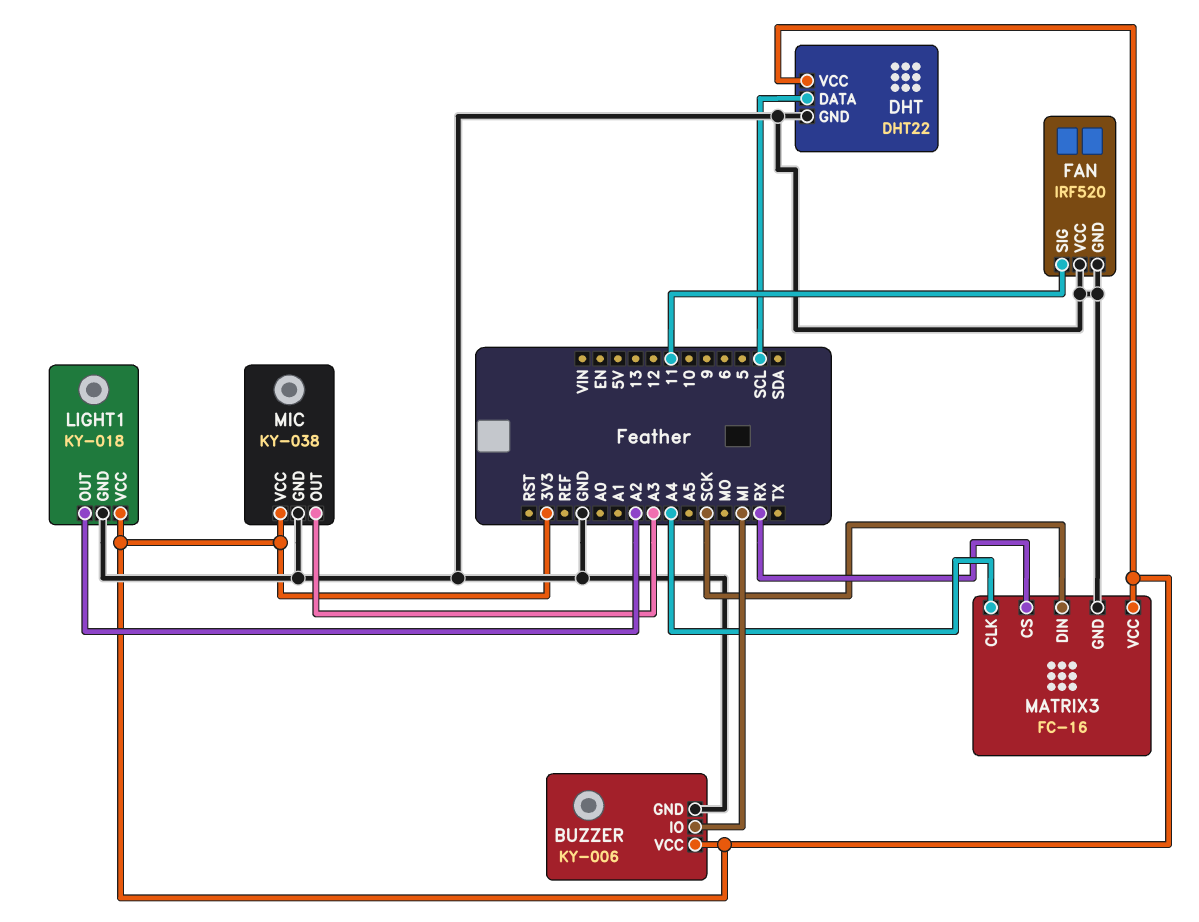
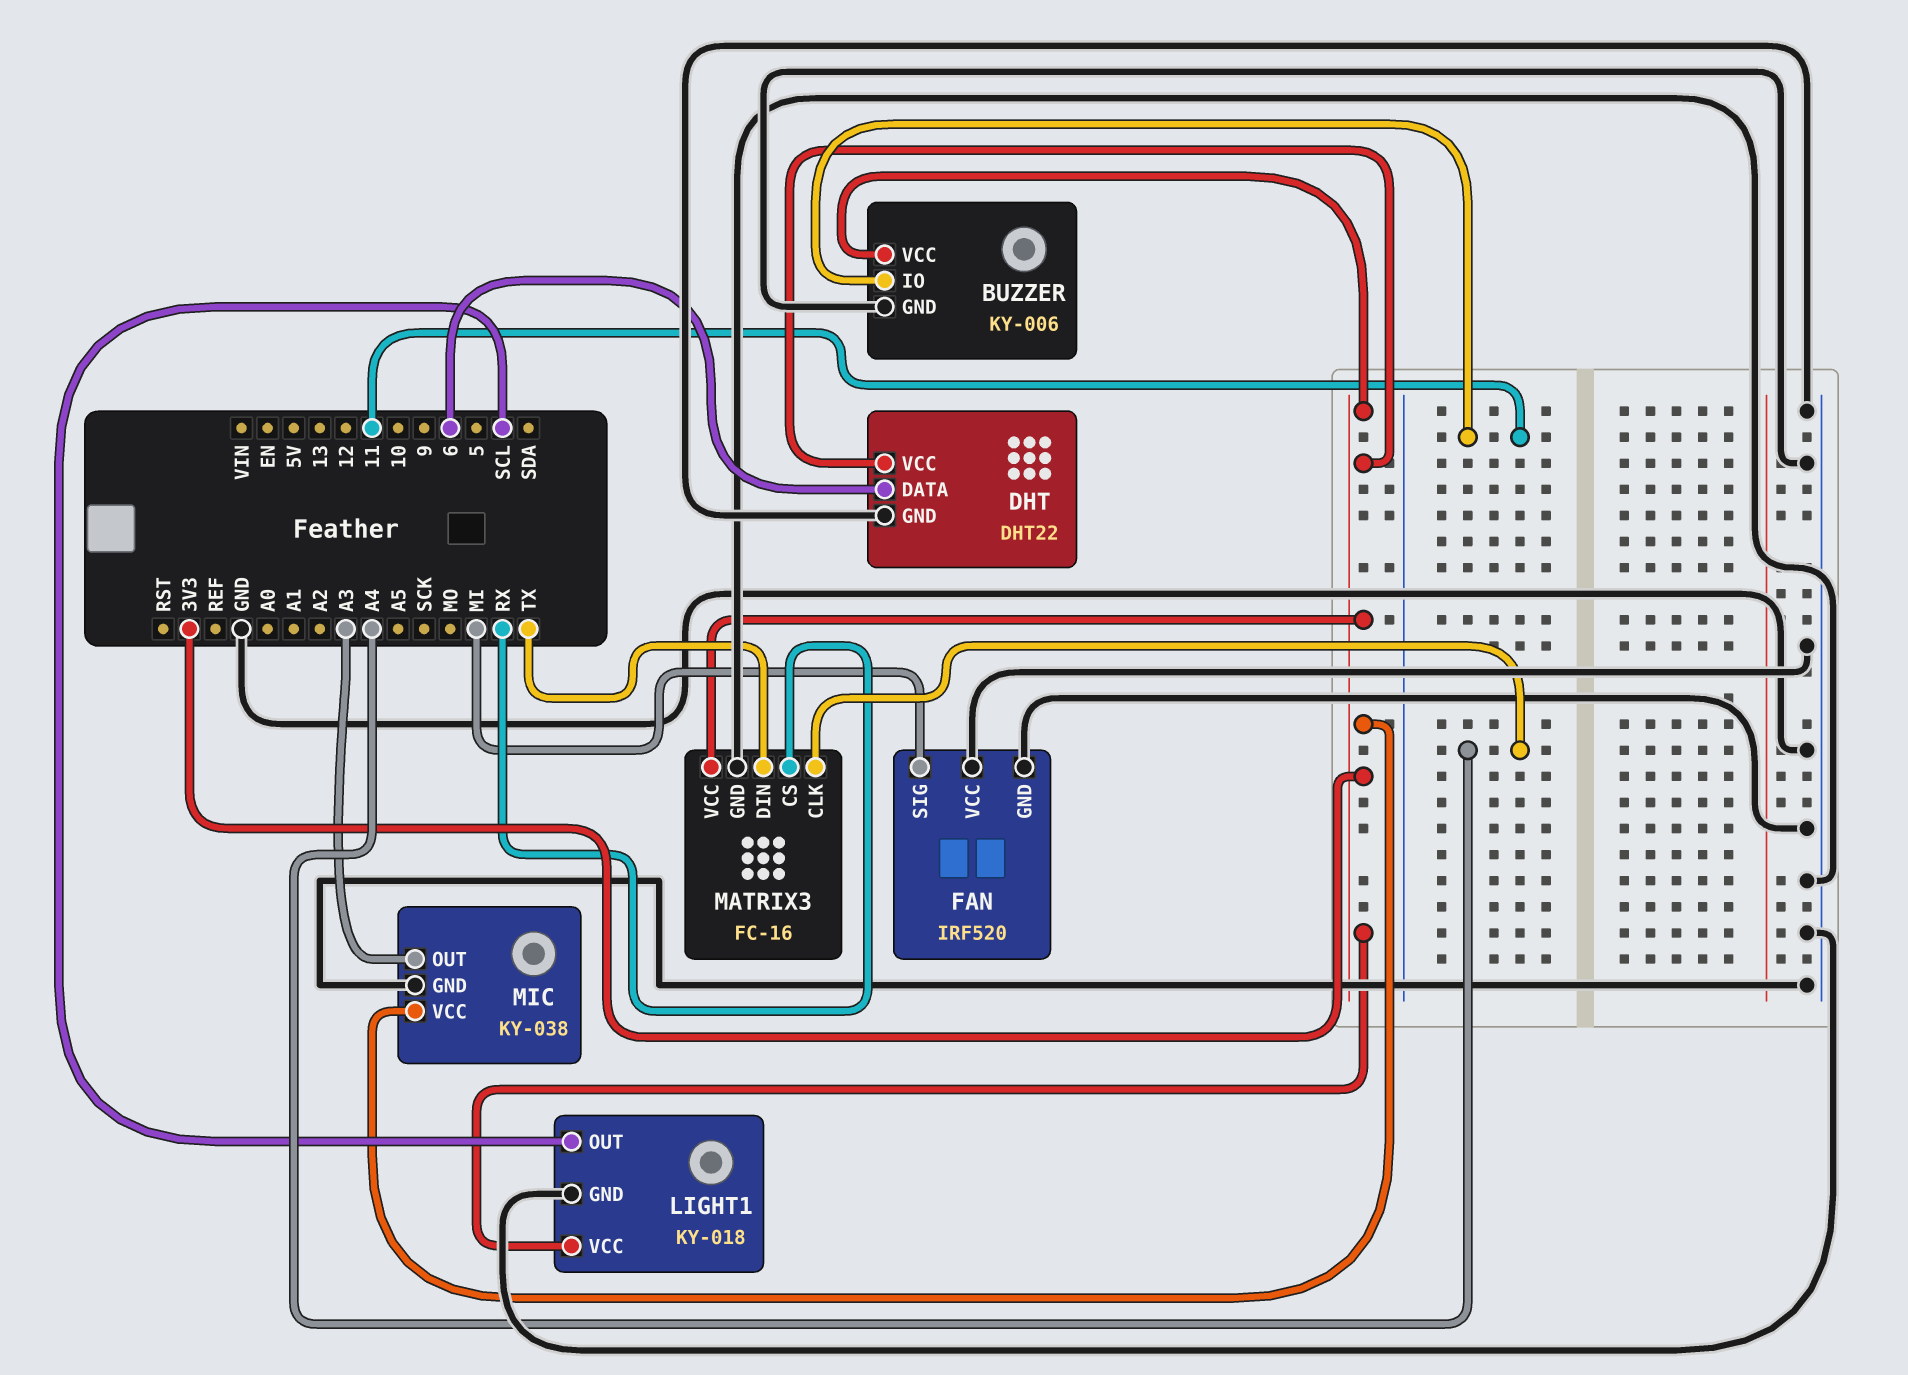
BUZZER pin IO: MI -> 11
DHT pin DATA: SCL -> 6
FAN pin SIG: 11 -> MI
LIGHT1 pin OUT: A2 -> SCL
MATRIX3 pin DIN: SCK -> TX

